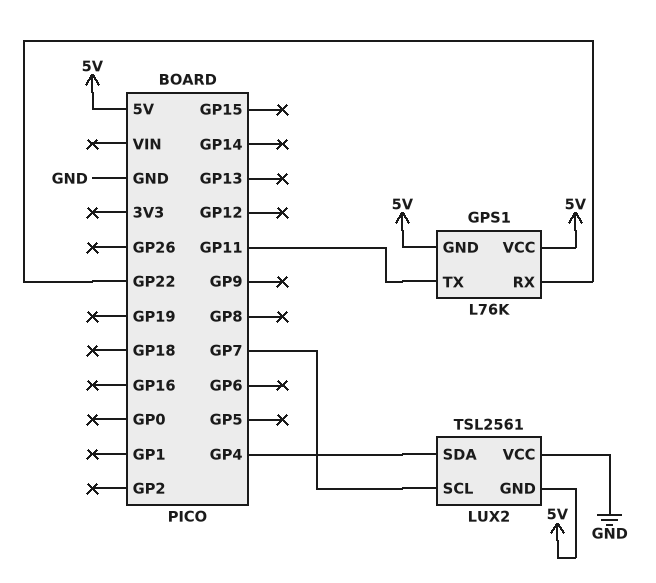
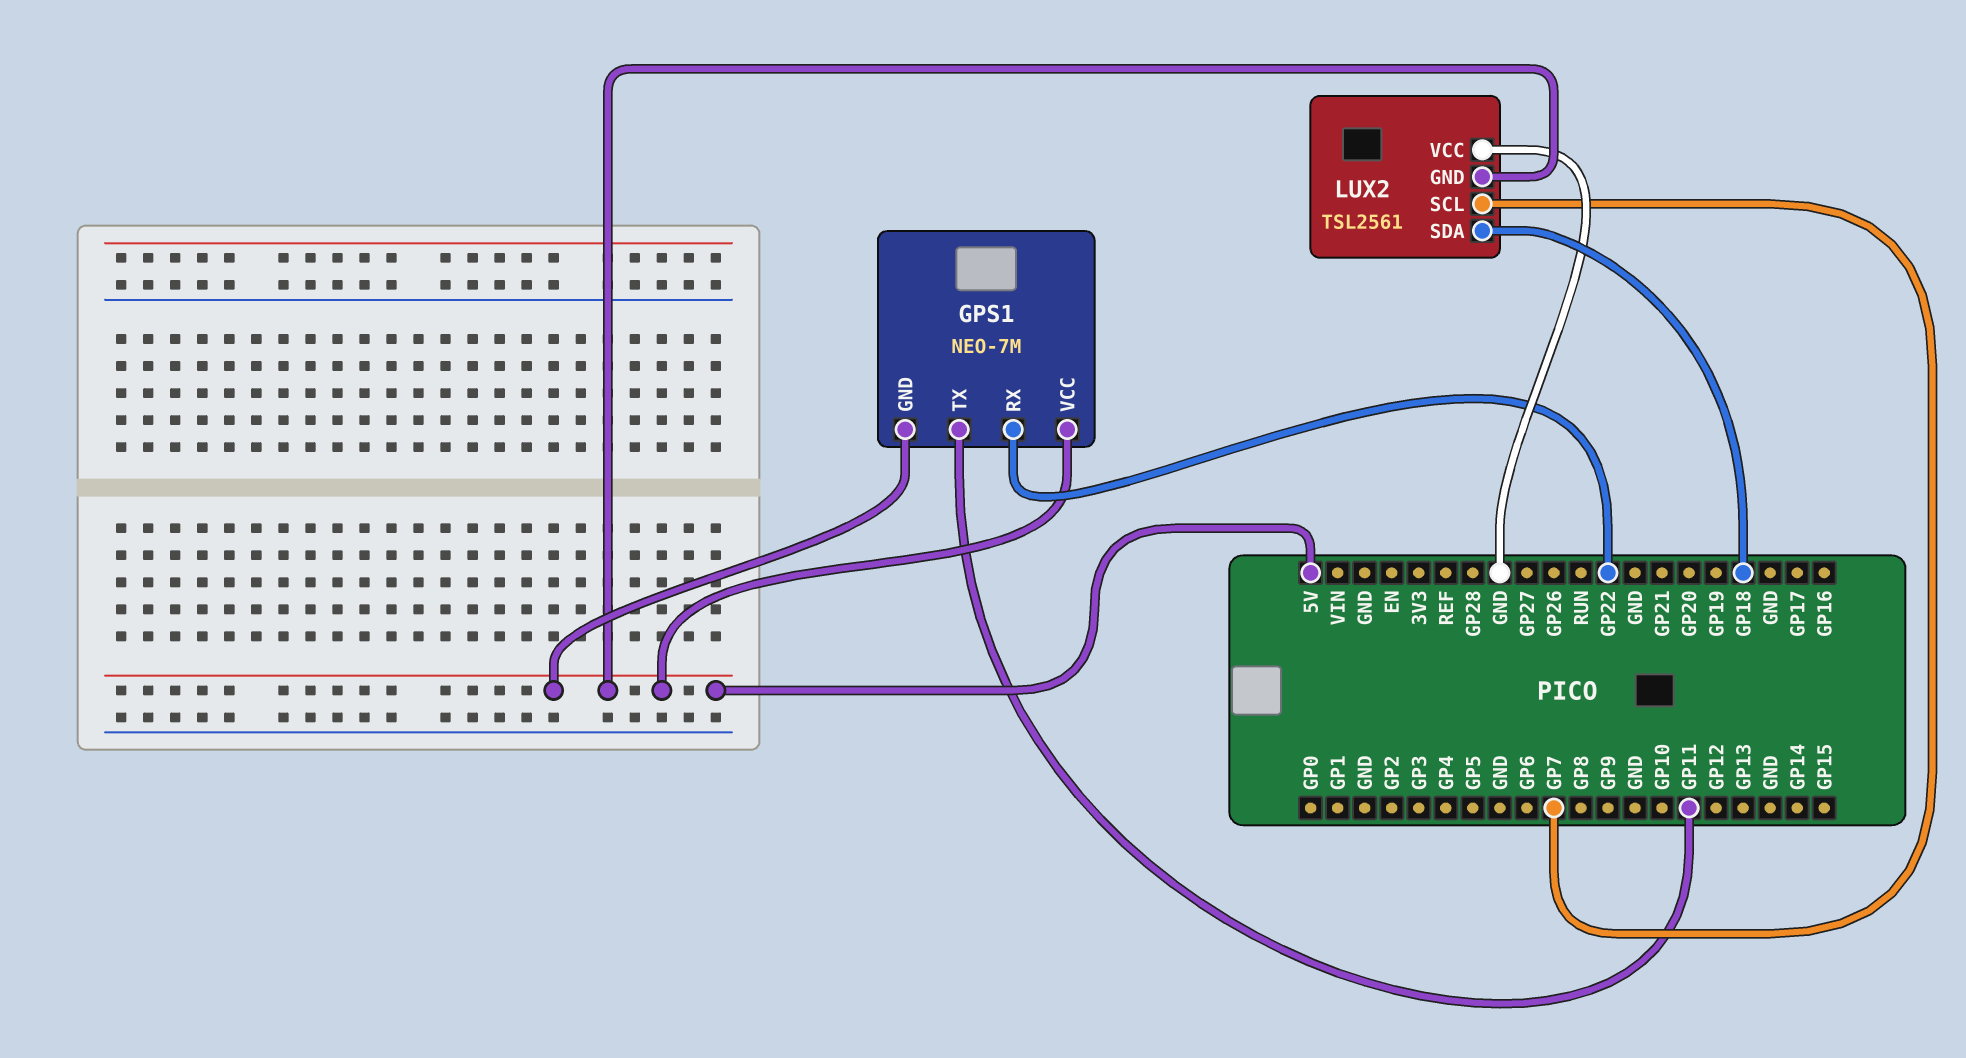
GPS1: L76K -> NEO-7M
LUX2 pin SDA: GP4 -> GP18

